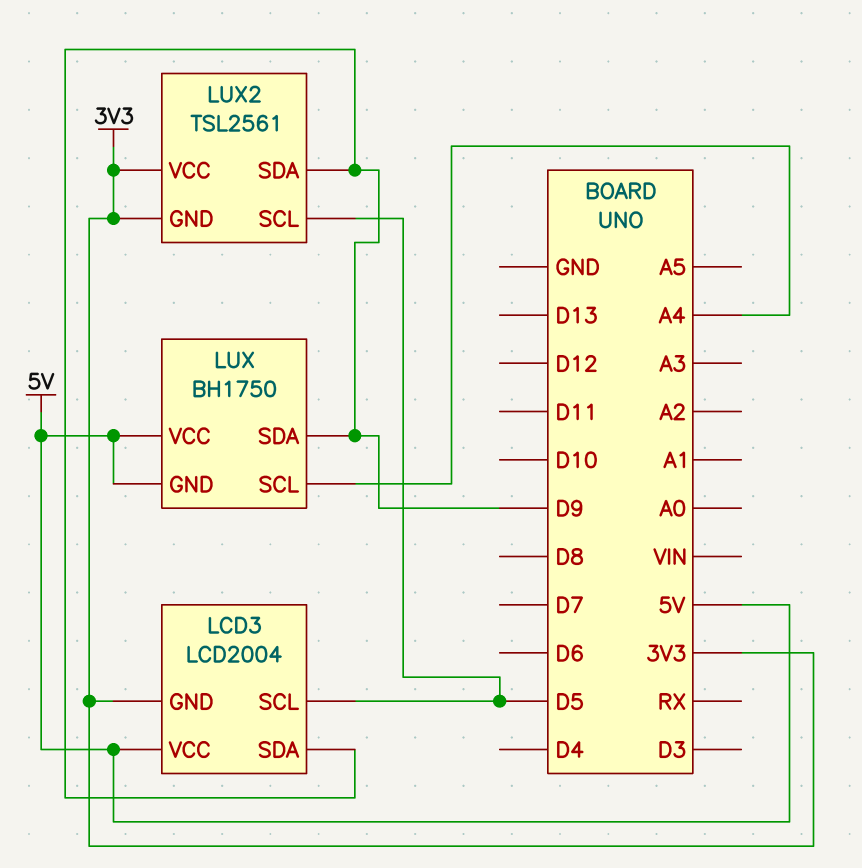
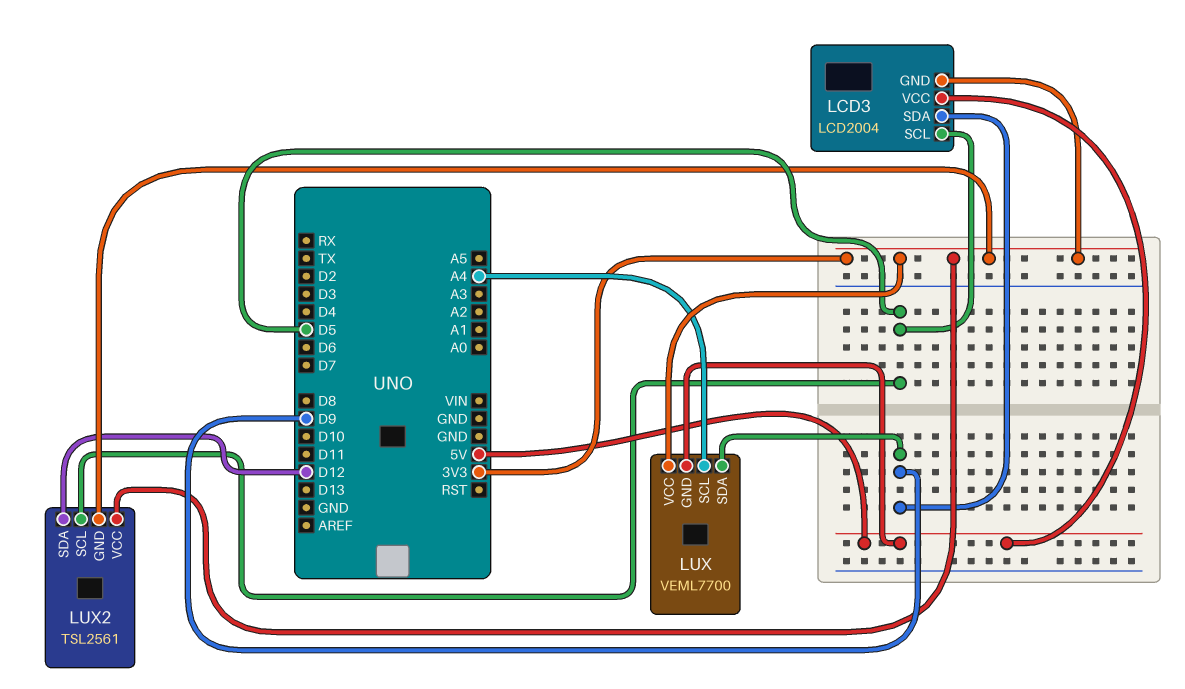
LUX: BH1750 -> VEML7700
LUX pin VCC: 5V -> 3V3
LUX2 pin SDA: D9 -> D12

